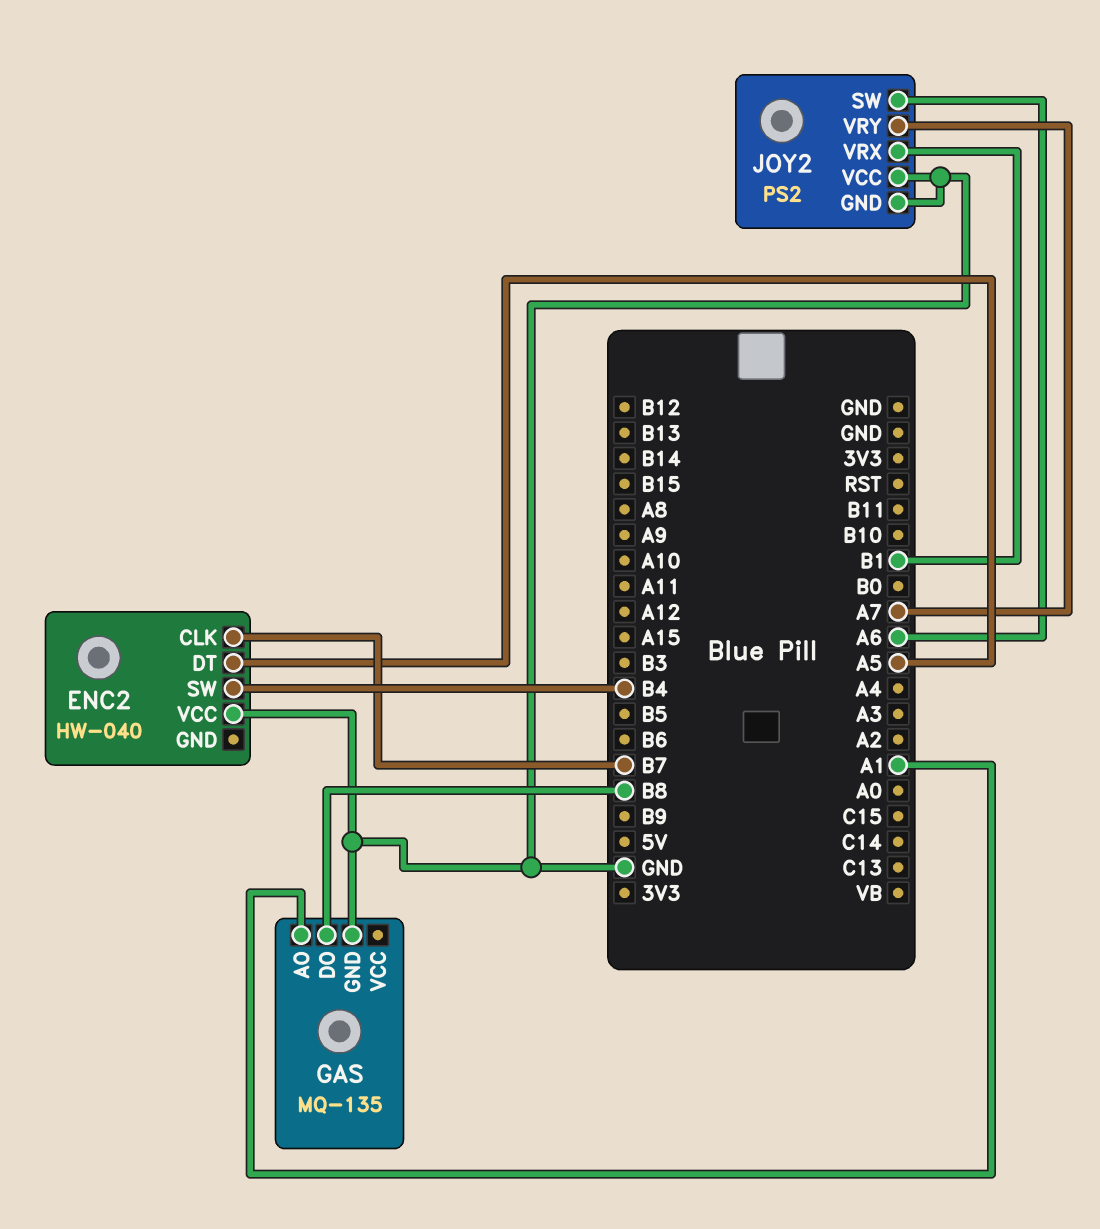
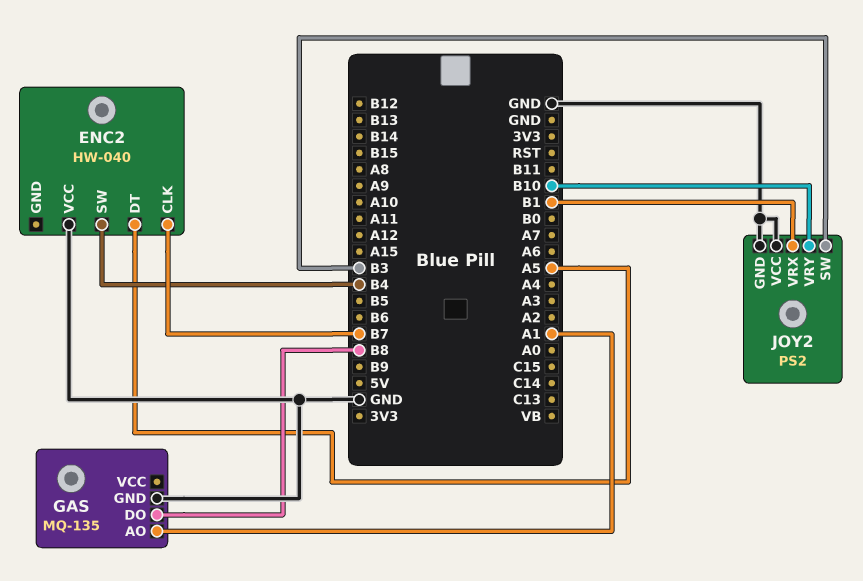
JOY2 pin SW: A6 -> B3
JOY2 pin VRY: A7 -> B10

